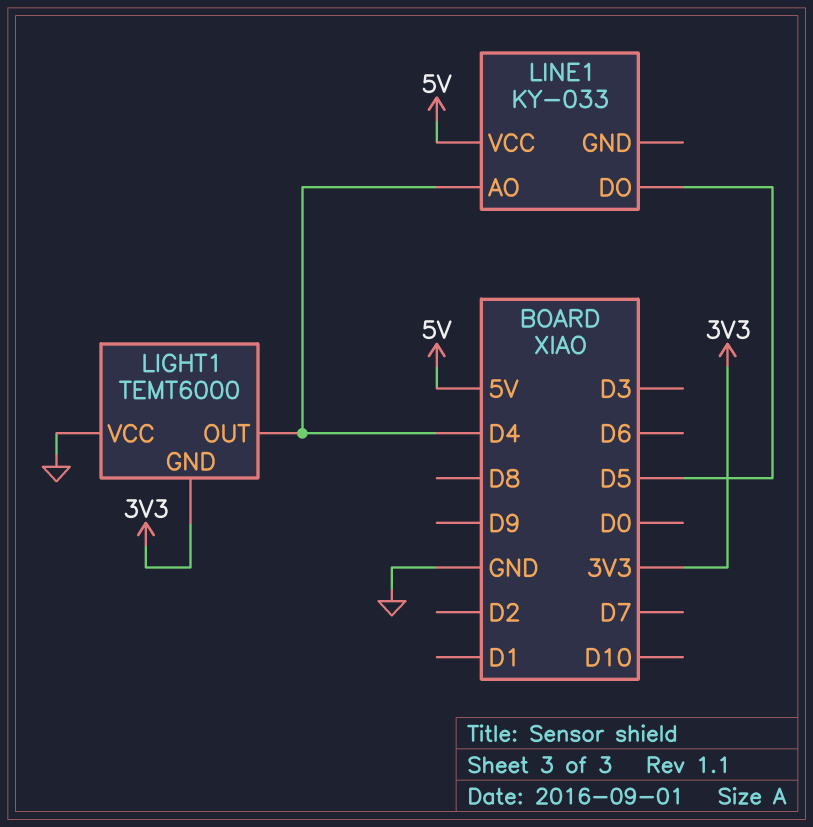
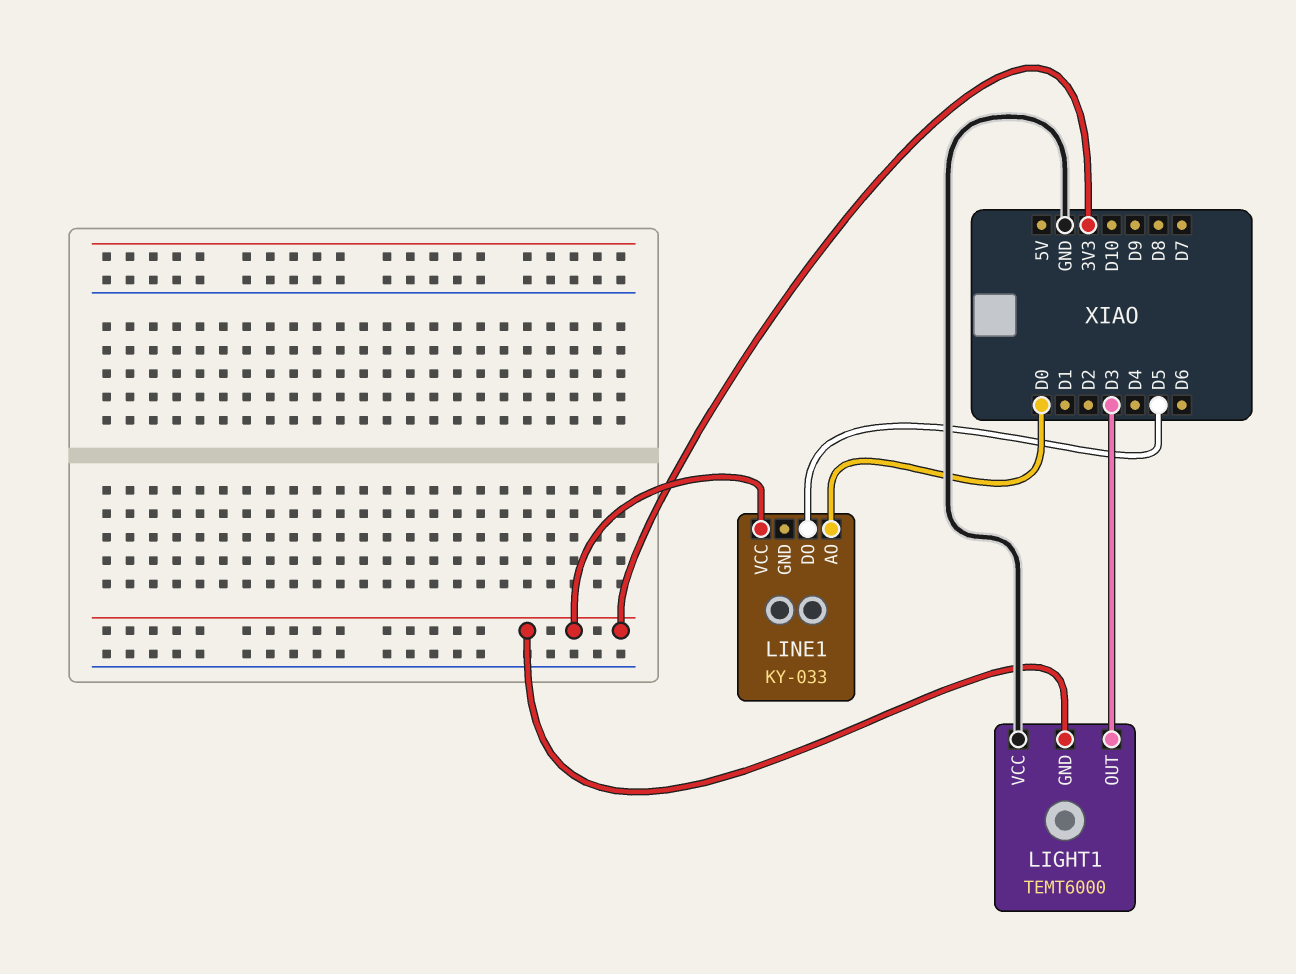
LIGHT1 pin OUT: D4 -> D3
LINE1 pin AO: D4 -> D0
LINE1 pin VCC: 5V -> 3V3

